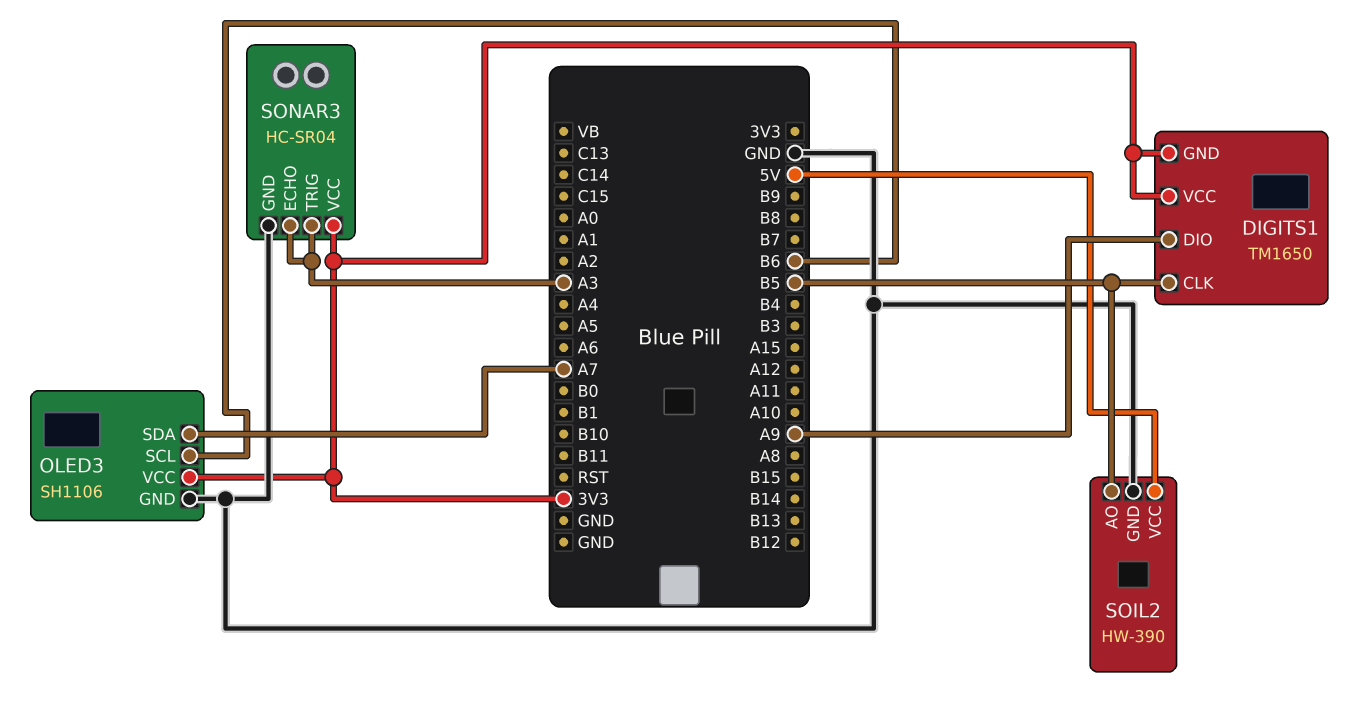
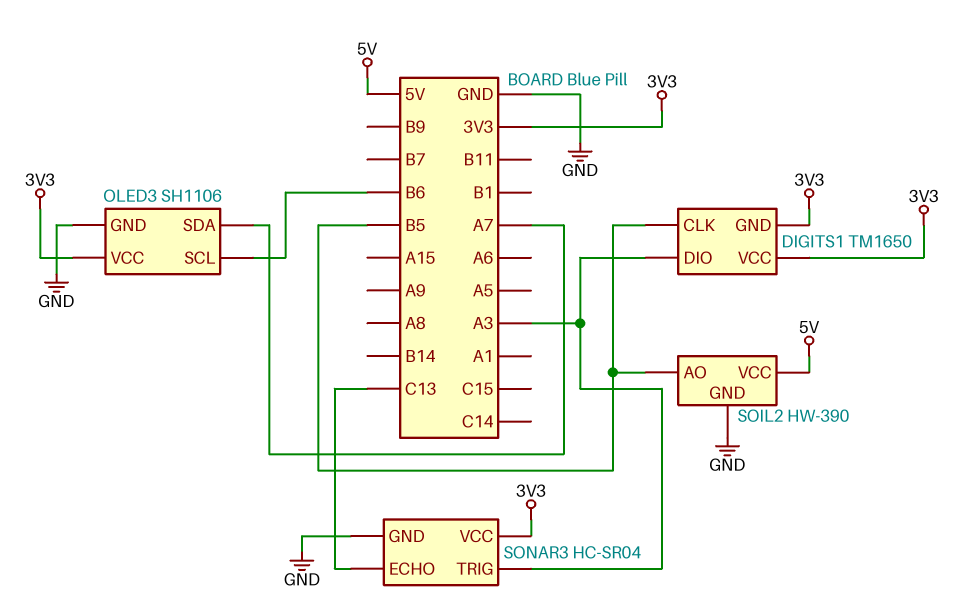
DIGITS1 pin DIO: A9 -> A3
SONAR3 pin ECHO: A3 -> C13

